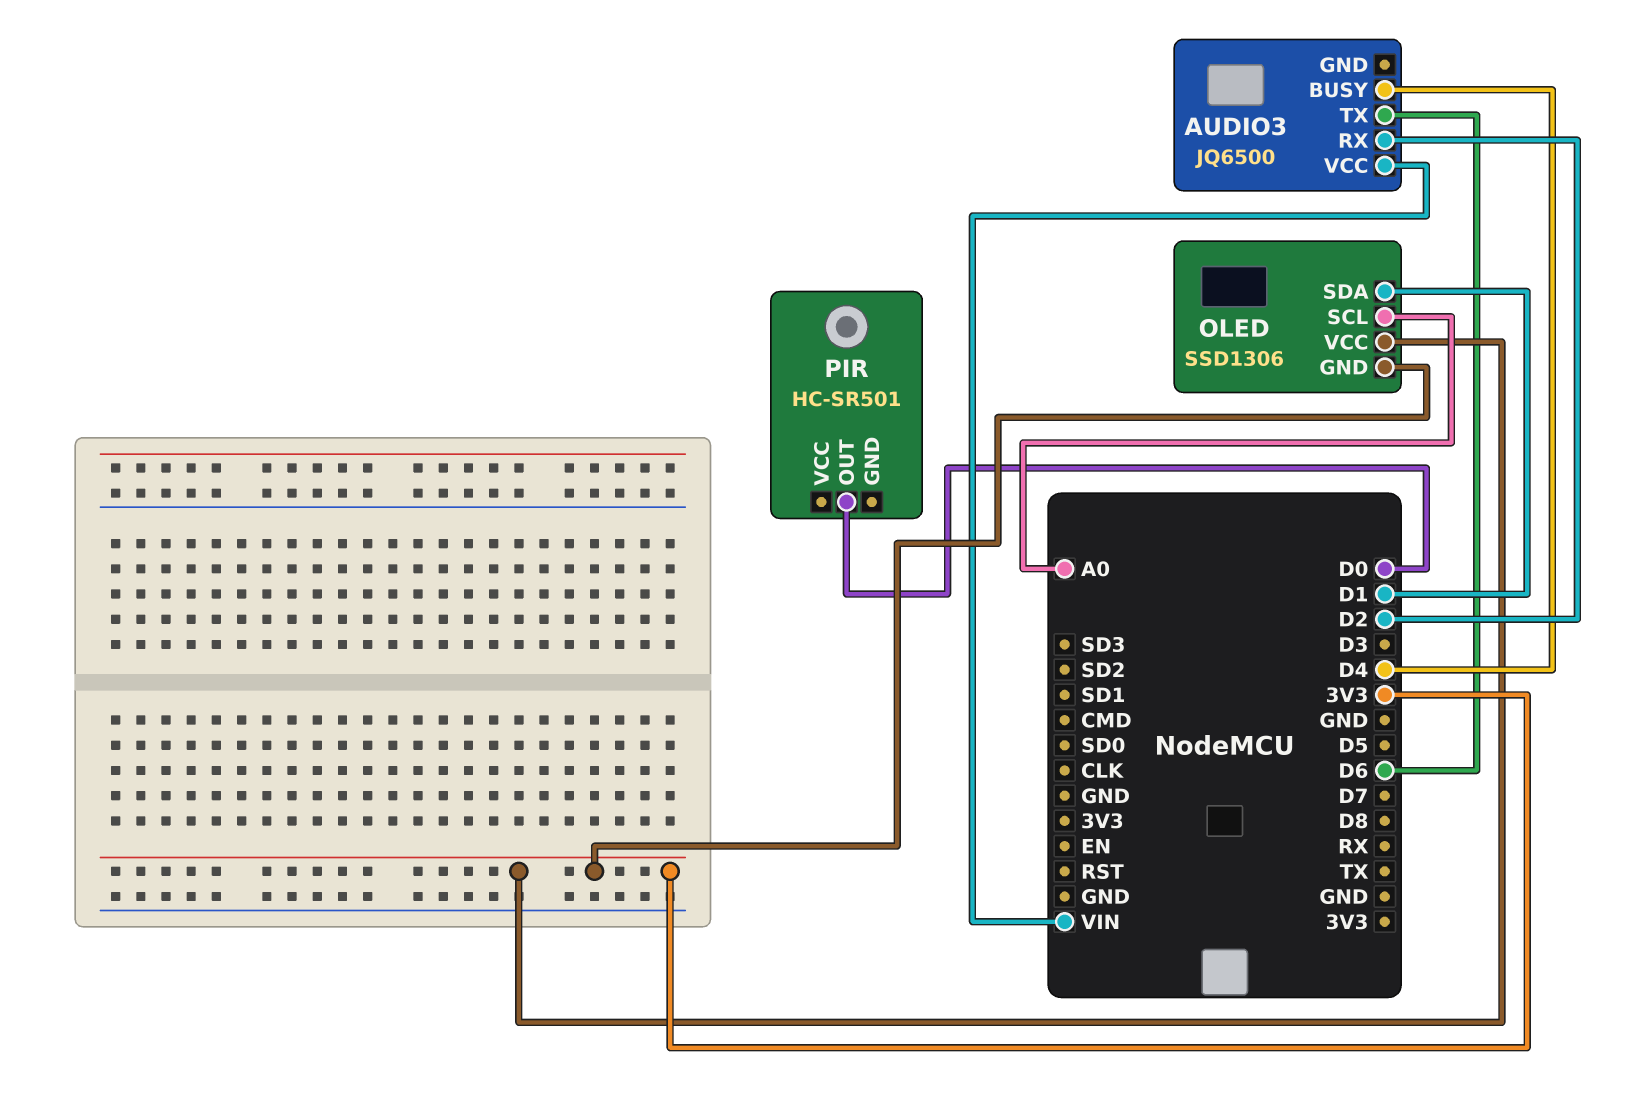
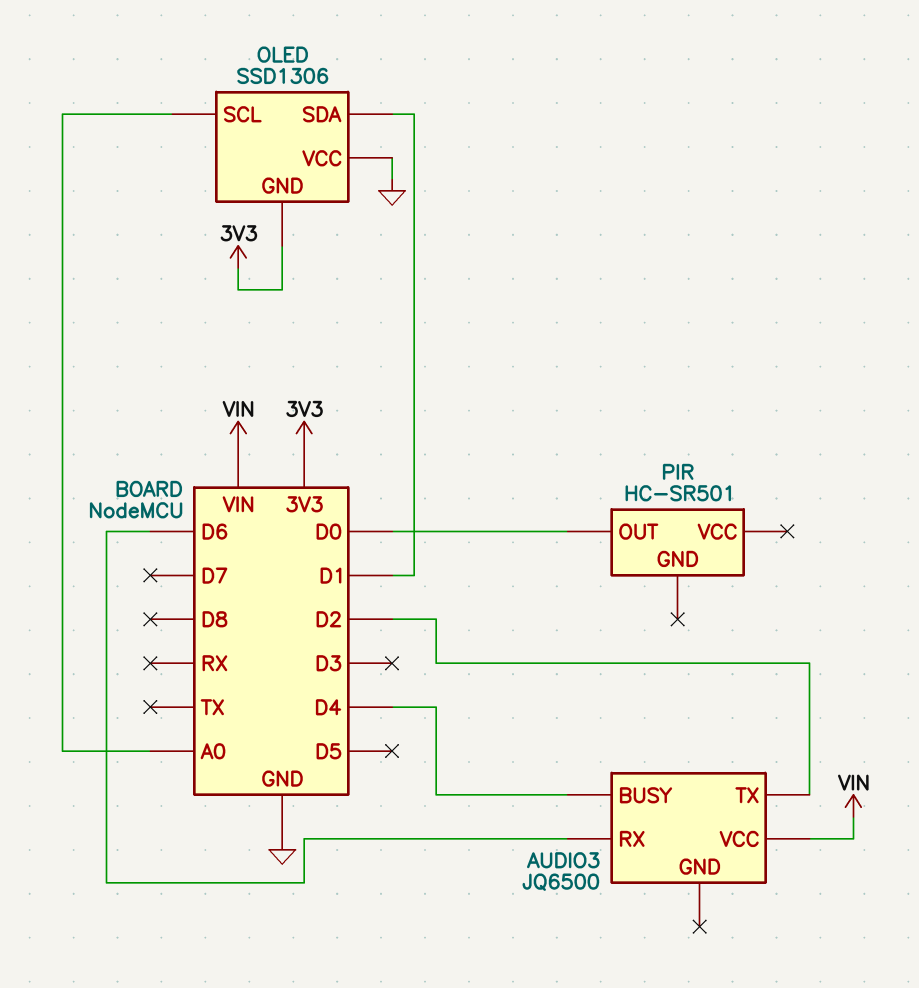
AUDIO3 pin RX: D2 -> D6
AUDIO3 pin TX: D6 -> D2
OLED pin VCC: 3V3 -> GND

